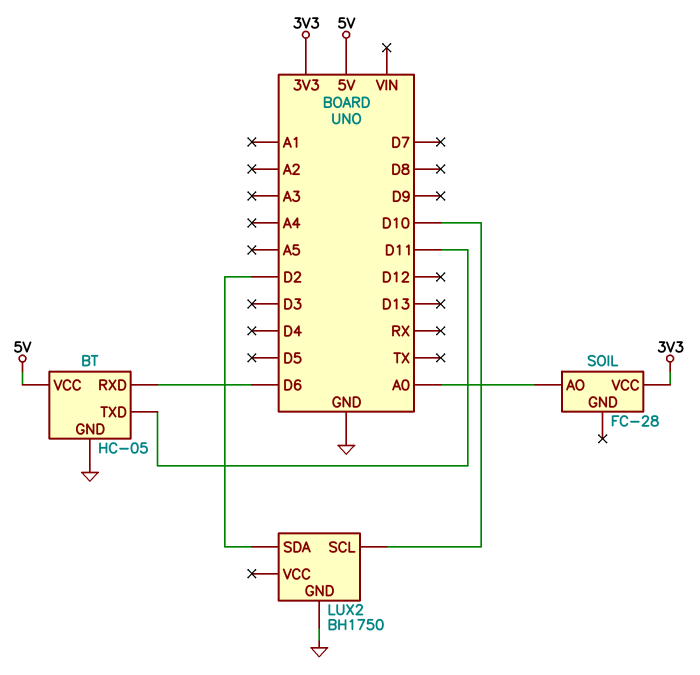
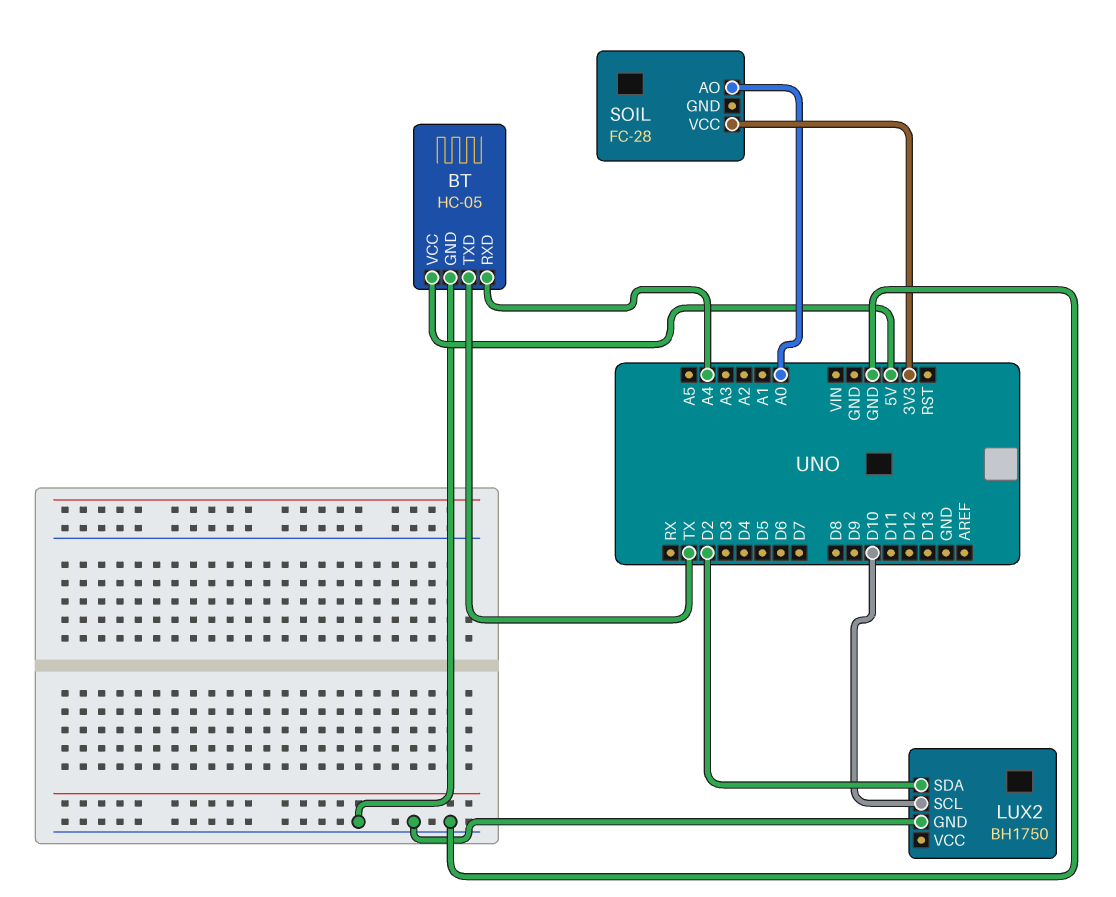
BT pin RXD: D6 -> A4
BT pin TXD: D11 -> TX

